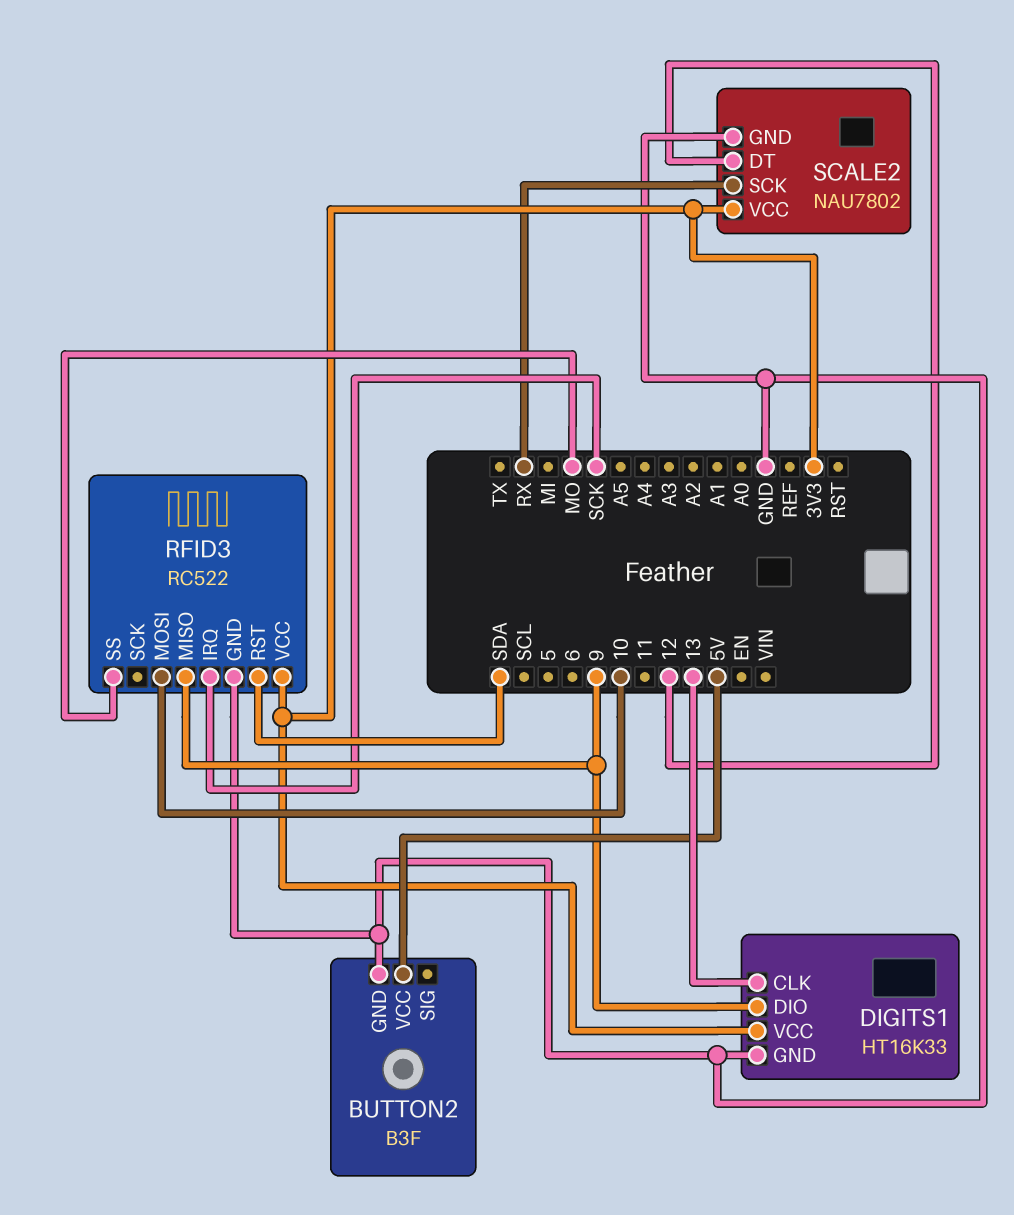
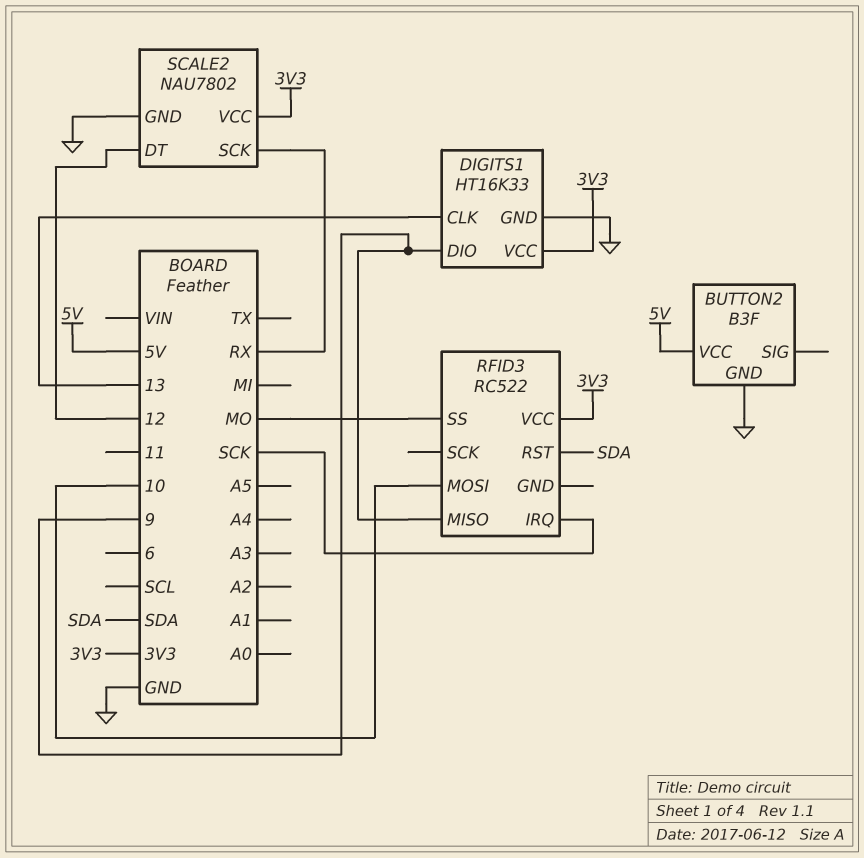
RFID3 pin GND: GND -> none

